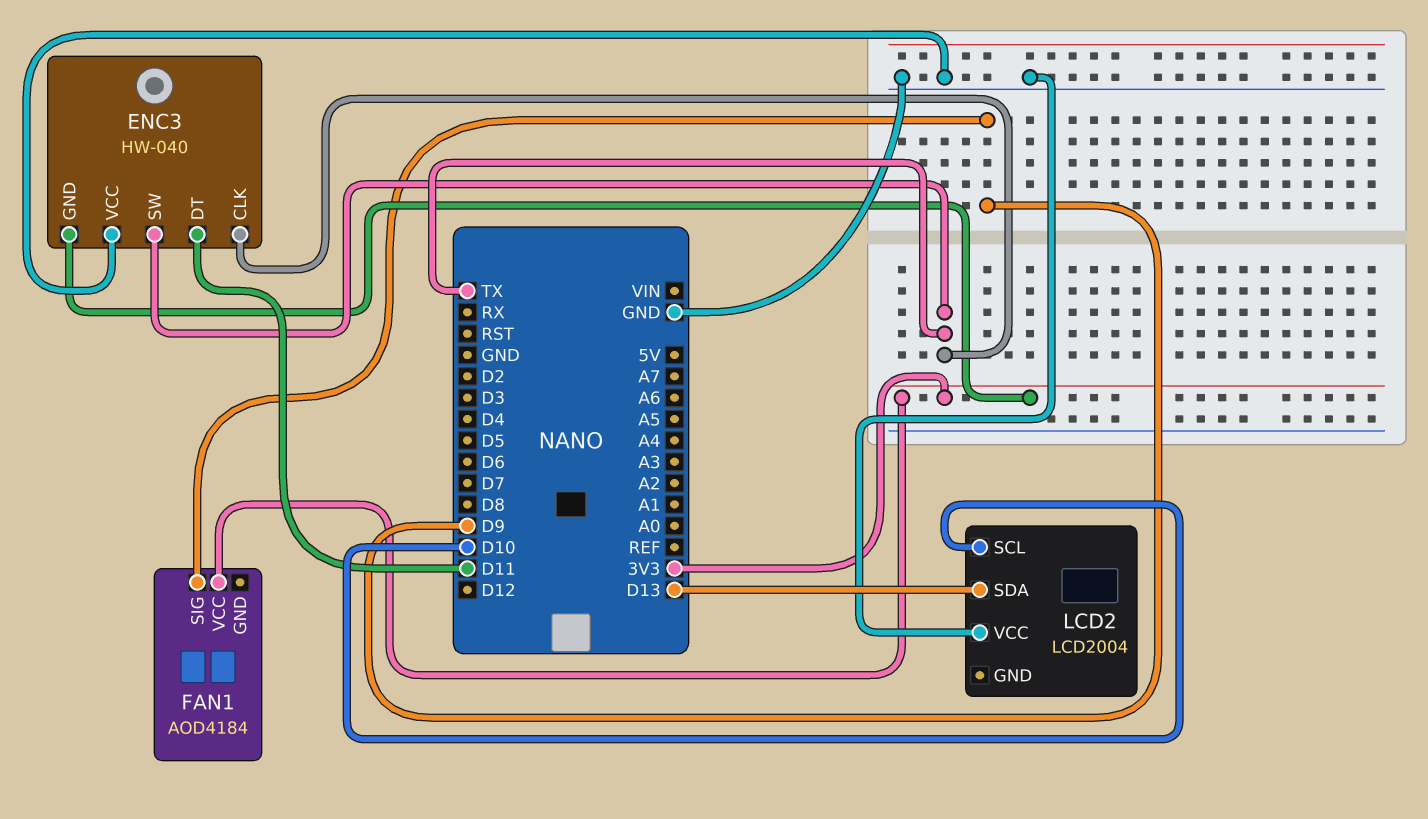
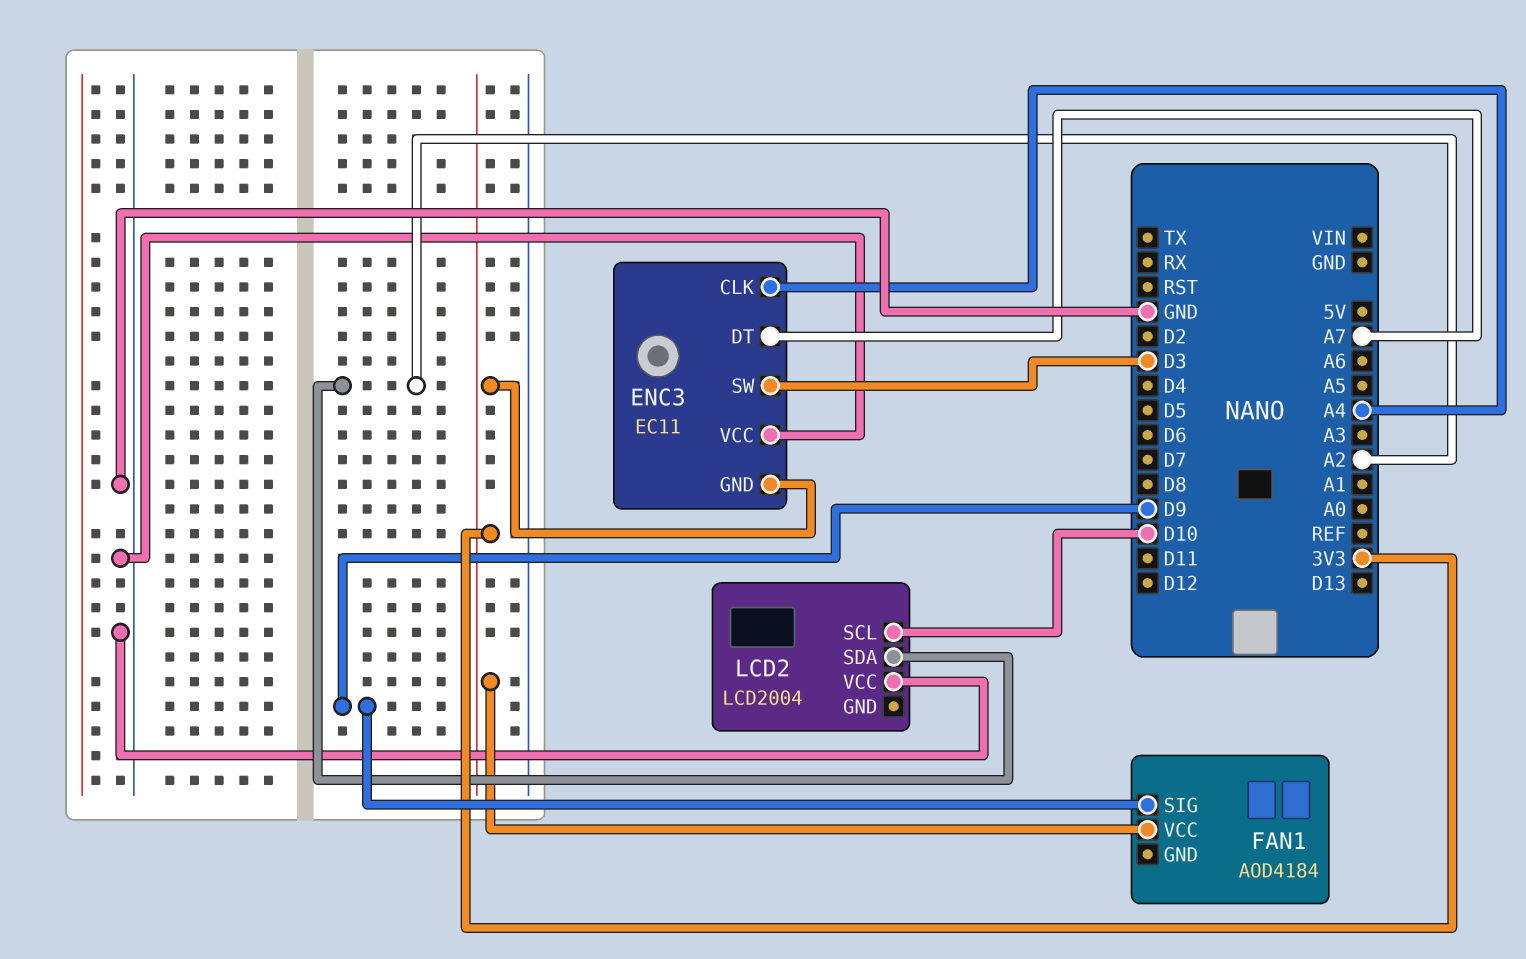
ENC3: HW-040 -> EC11
ENC3 pin CLK: TX -> A4
ENC3 pin DT: D11 -> A7
ENC3 pin SW: TX -> D3
LCD2 pin SDA: D13 -> A2

